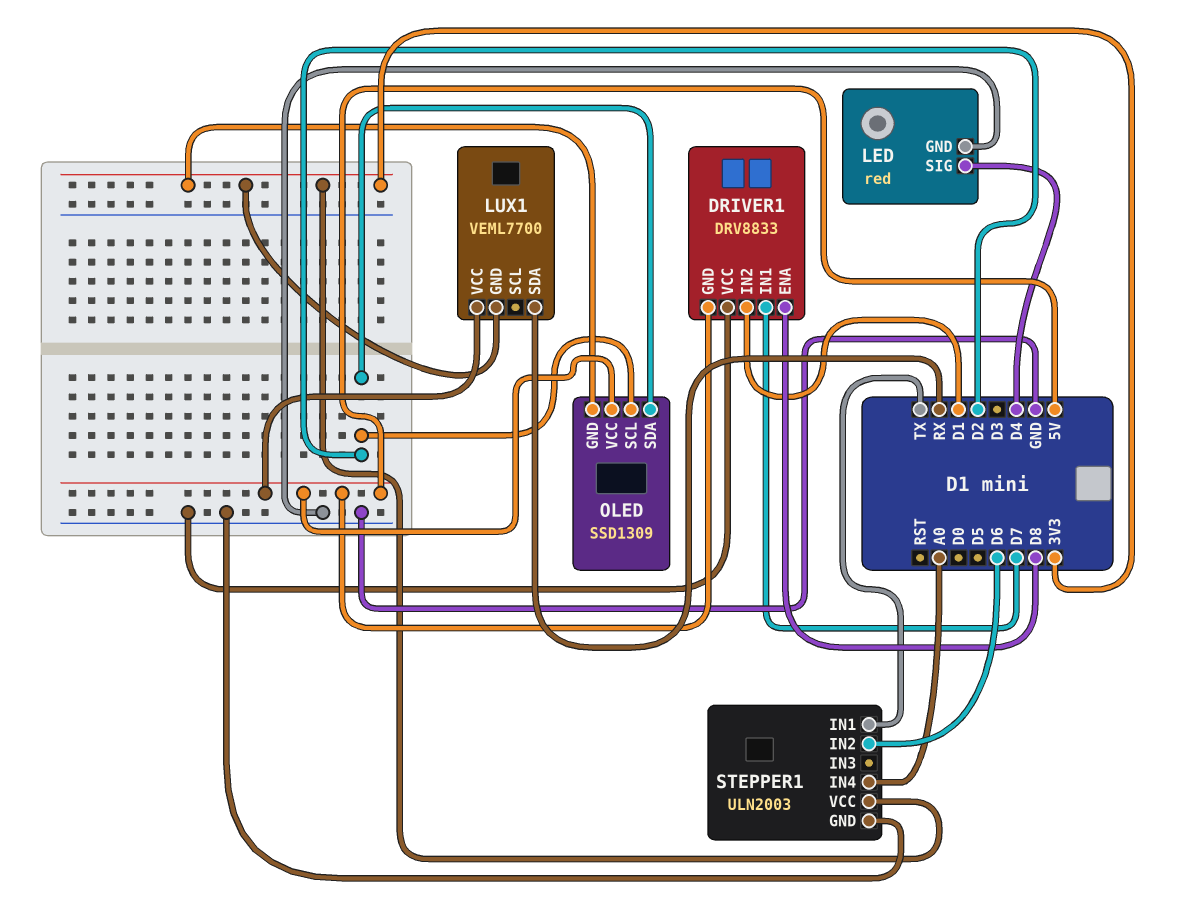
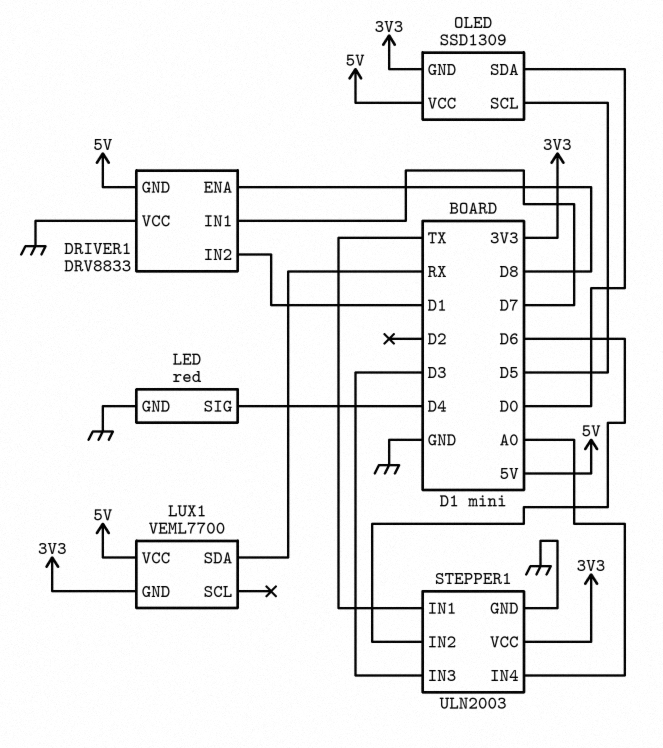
OLED pin SCL: D2 -> D5
OLED pin SDA: D2 -> D0
STEPPER1 pin IN3: none -> D3

